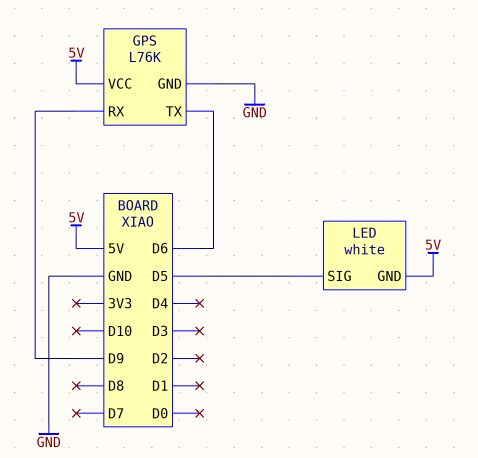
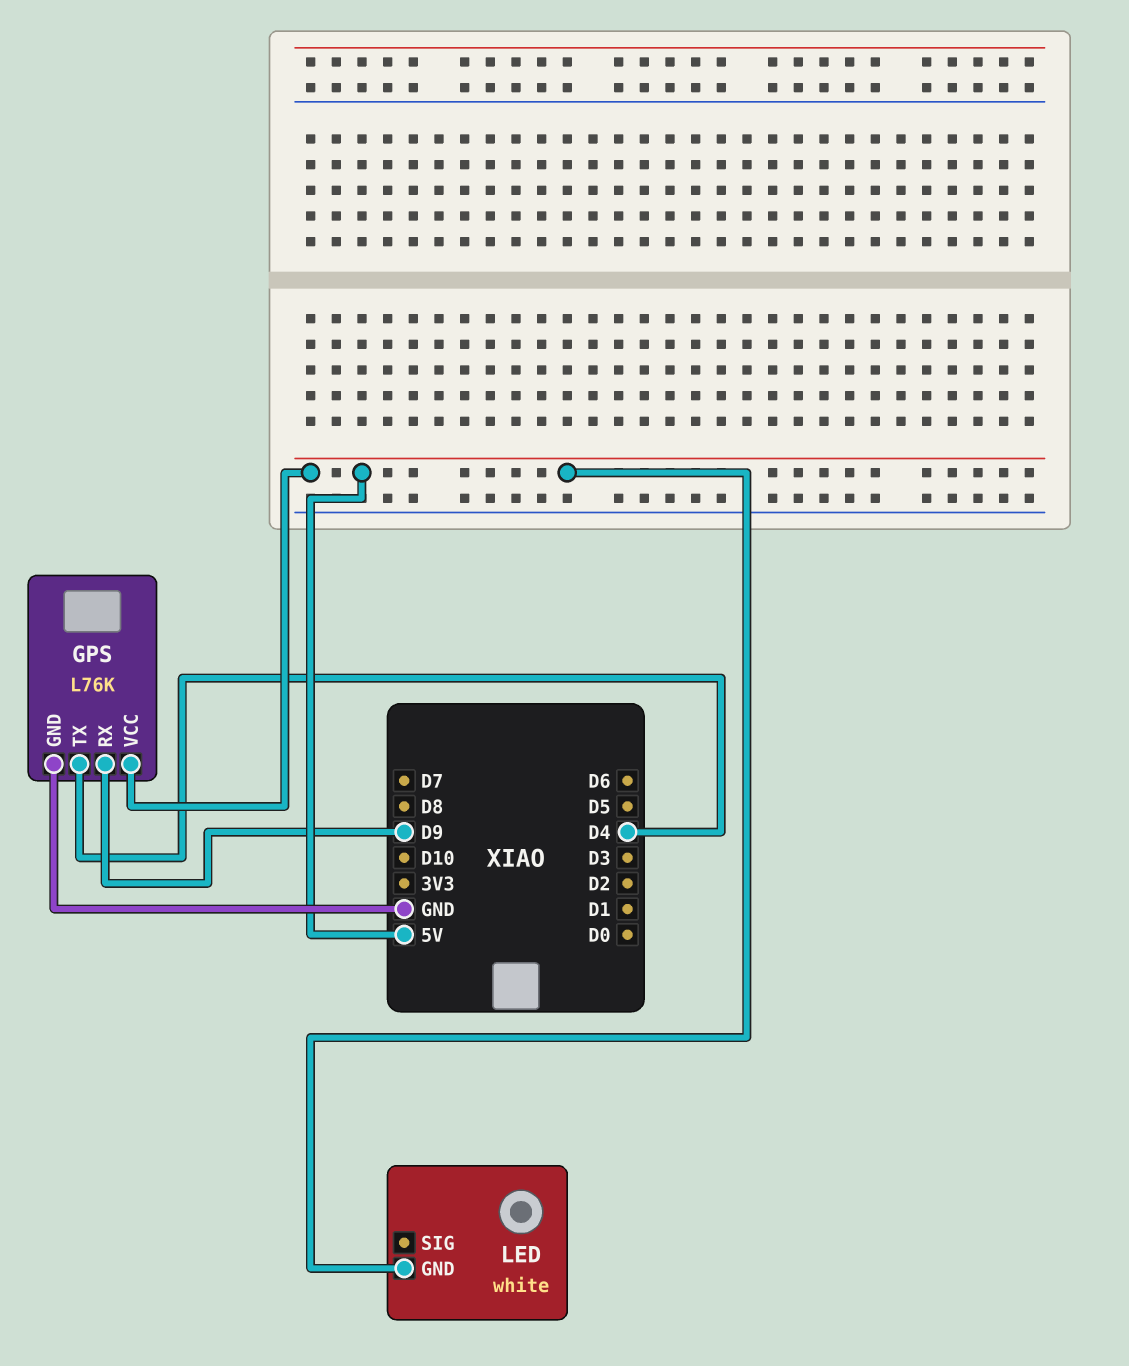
GPS pin TX: D6 -> D4
LED pin SIG: D5 -> none

